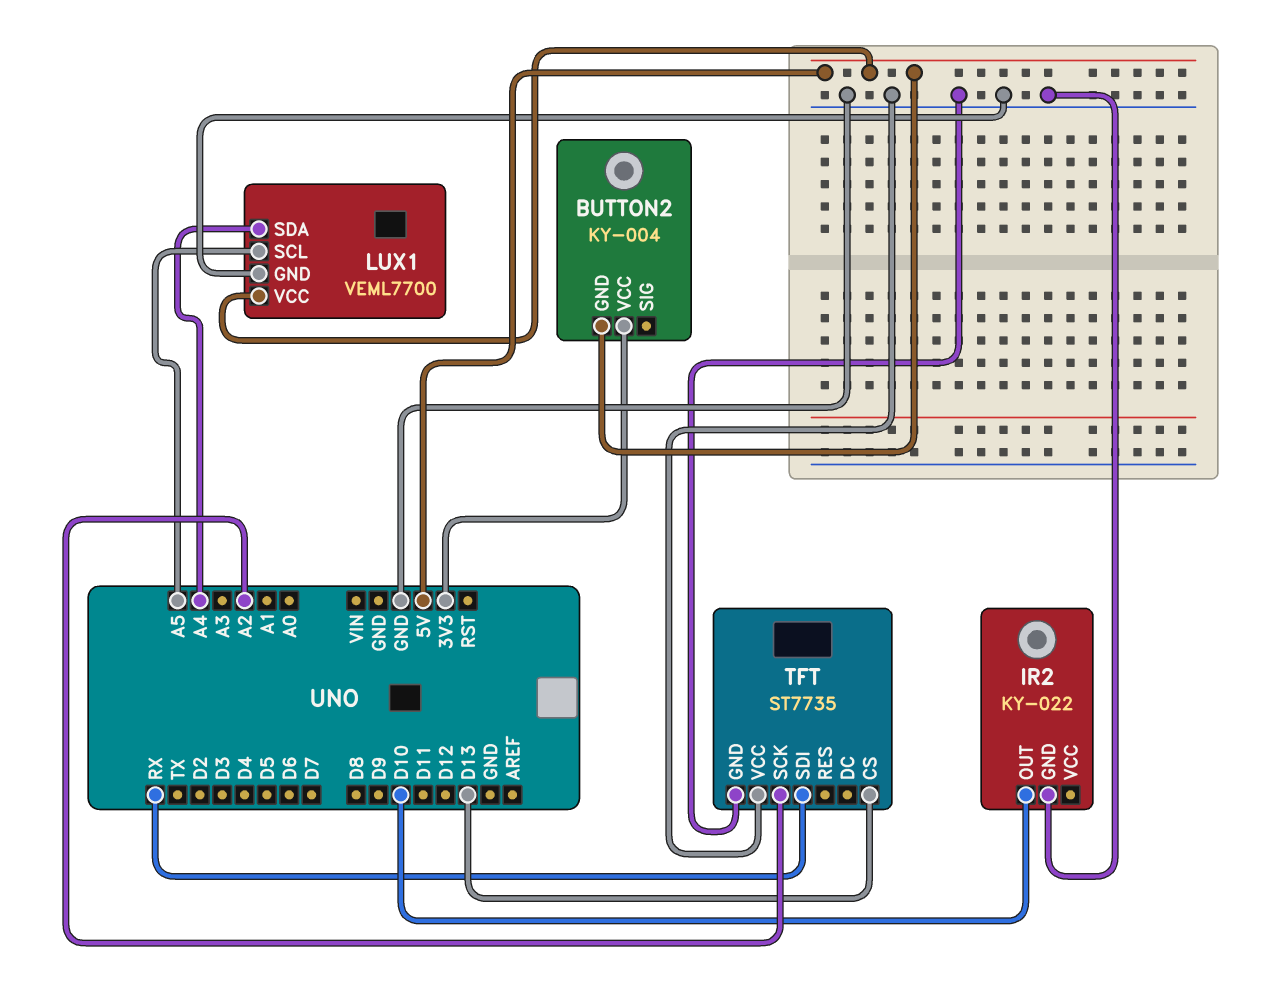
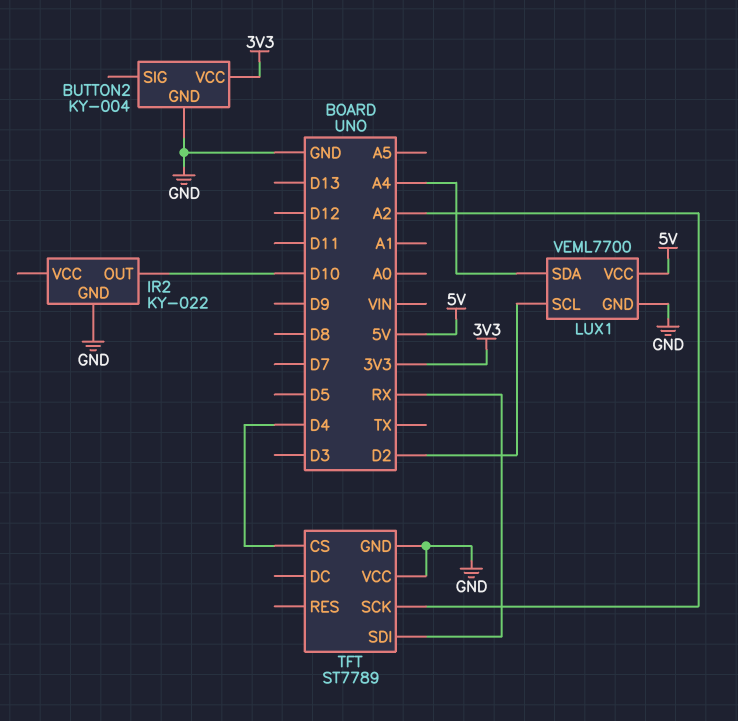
BUTTON2 pin GND: 5V -> GND
LUX1 pin SCL: A5 -> D2
TFT: ST7735 -> ST7789
TFT pin CS: D13 -> D4

